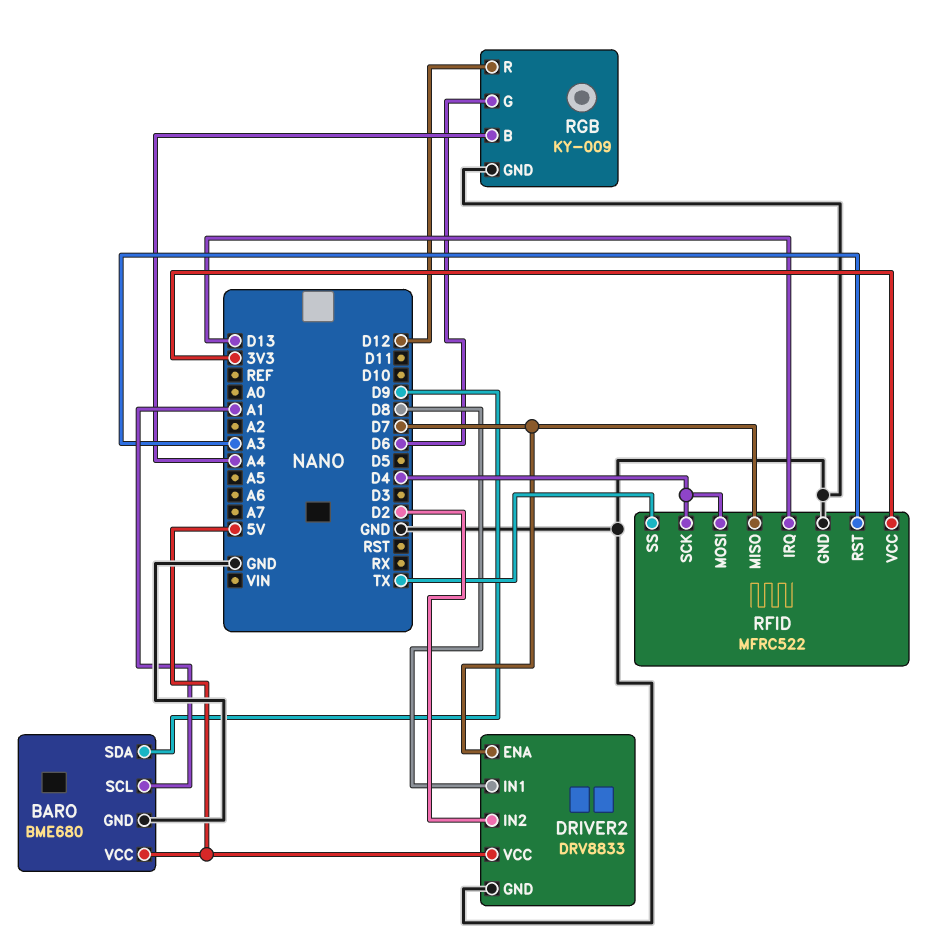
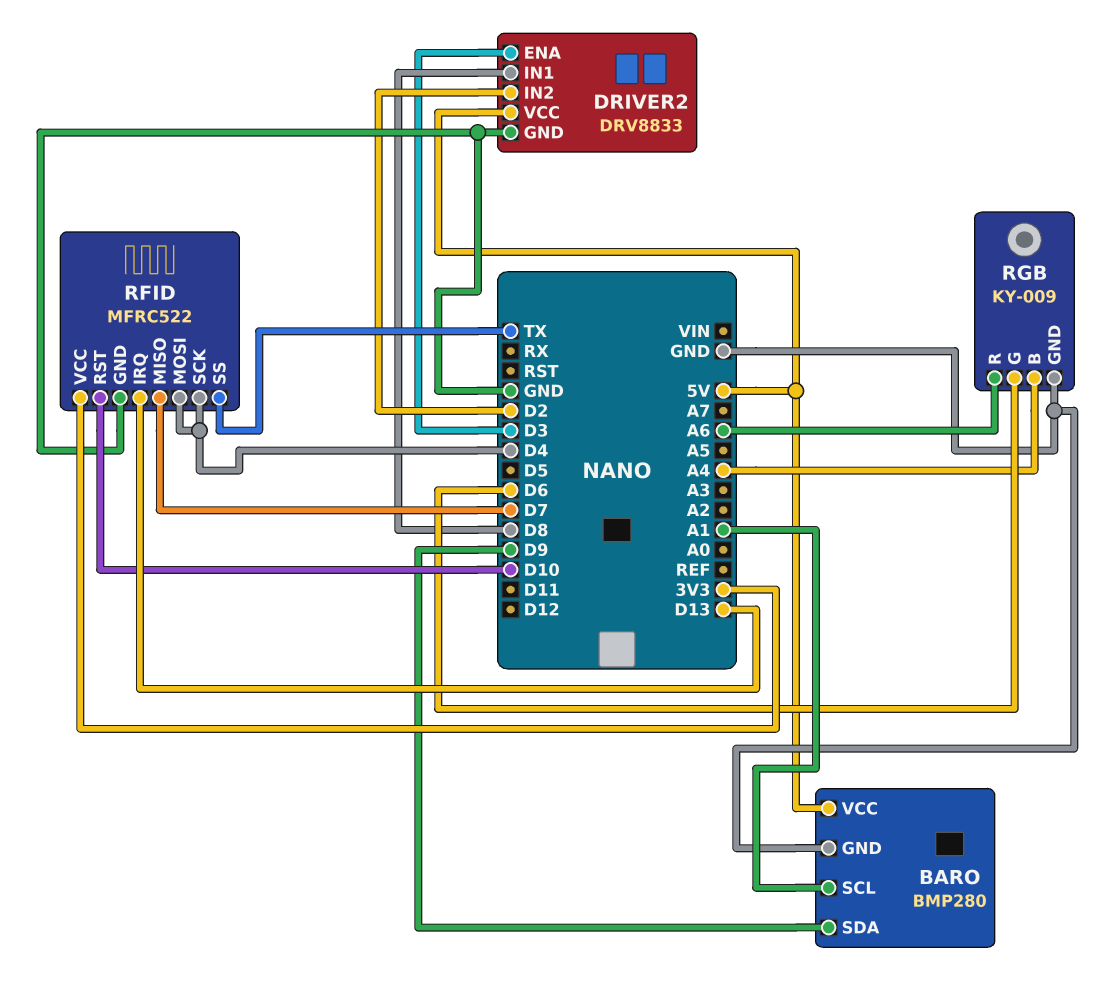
BARO: BME680 -> BMP280
DRIVER2 pin ENA: D7 -> D3
RFID pin RST: A3 -> D10
RGB pin R: D12 -> A6

